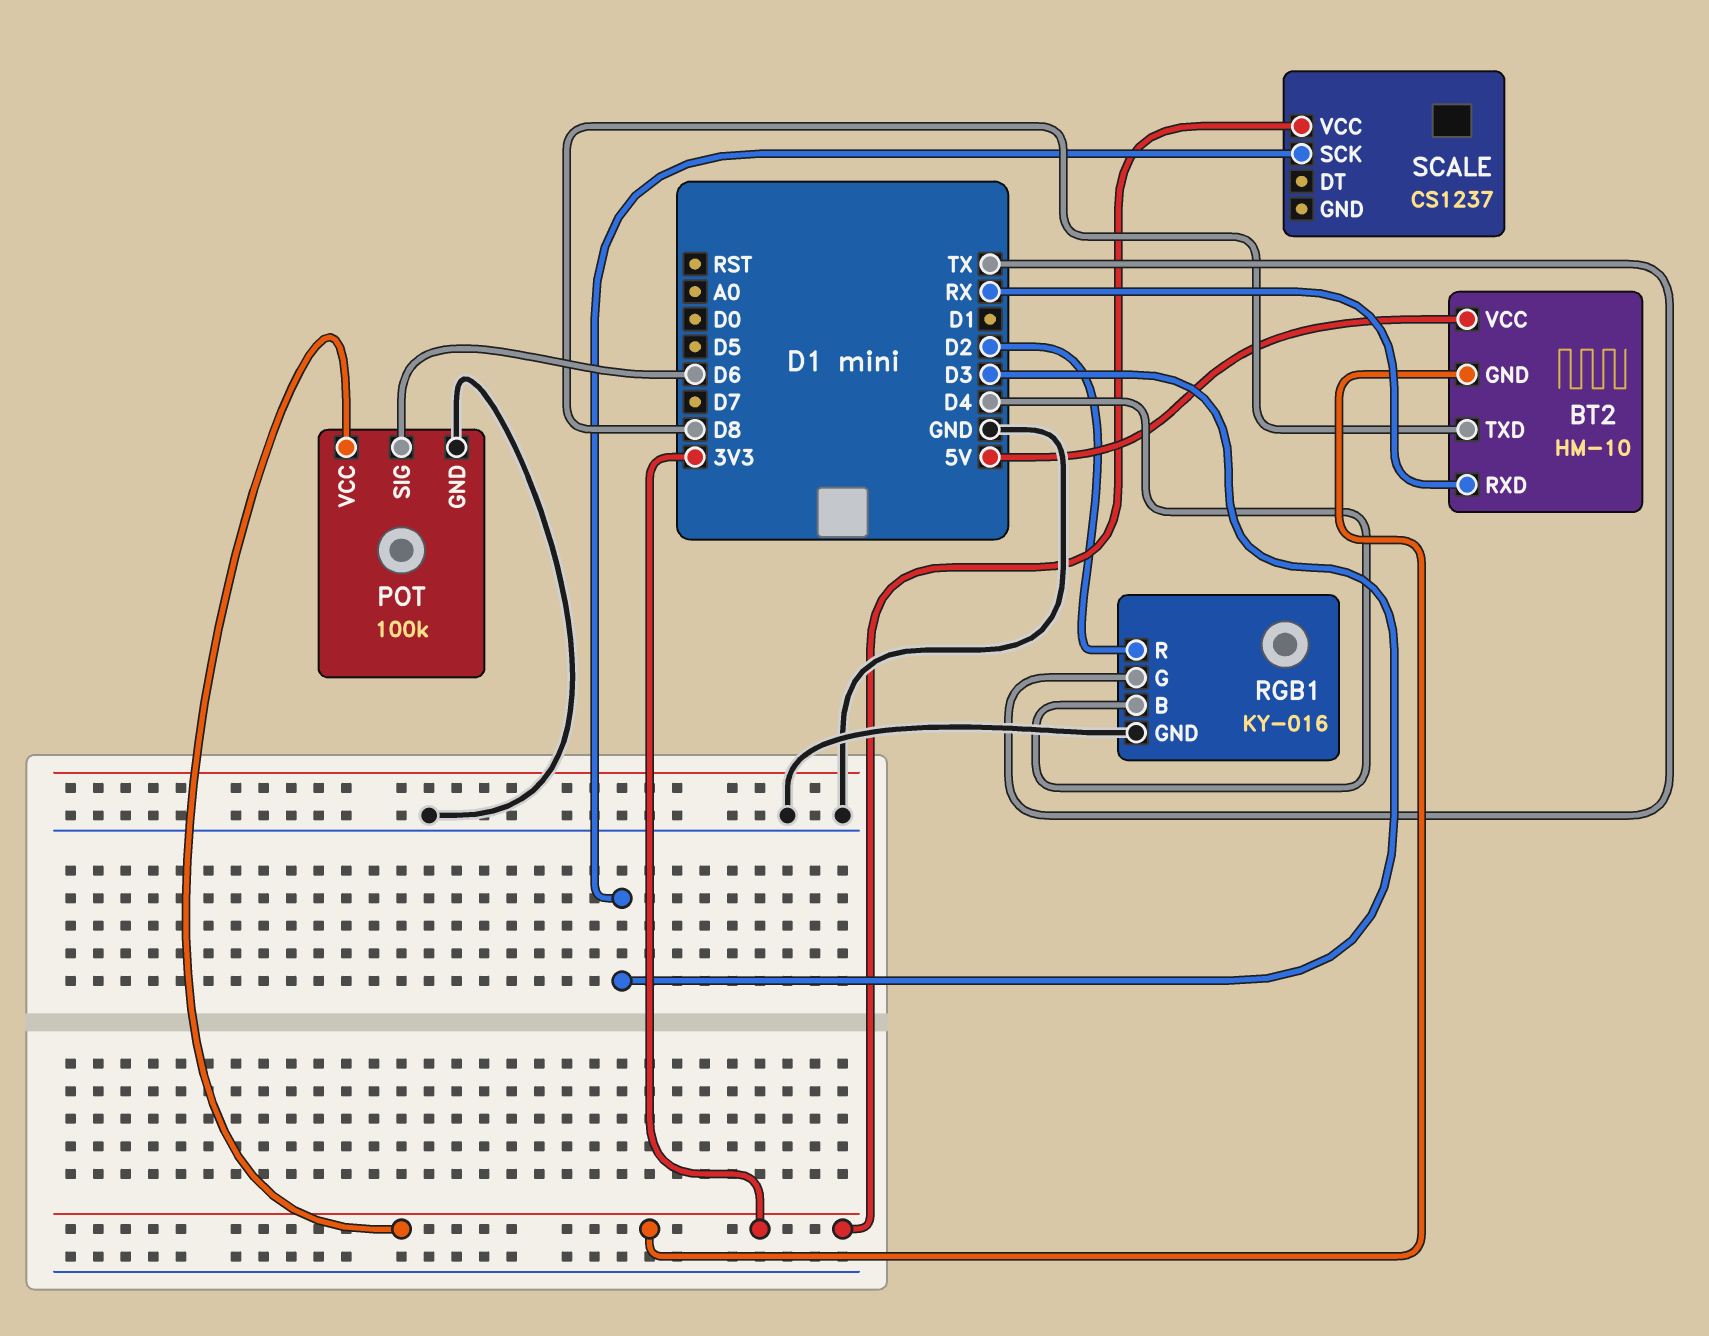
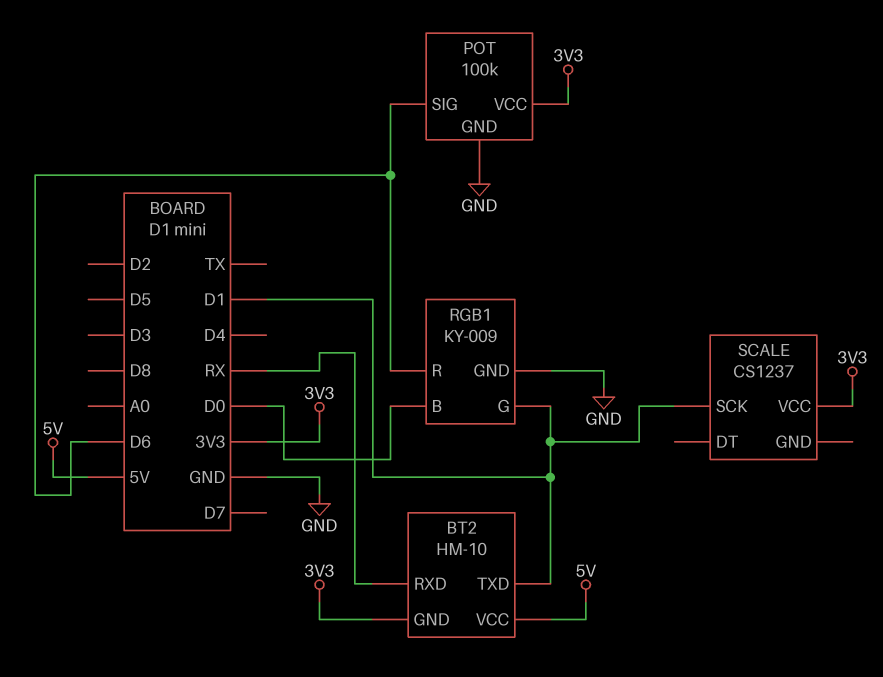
BT2 pin TXD: D8 -> D1
RGB1: KY-016 -> KY-009
RGB1 pin B: D4 -> D0
RGB1 pin G: TX -> D1
RGB1 pin R: D2 -> D6
SCALE pin SCK: D3 -> D1

